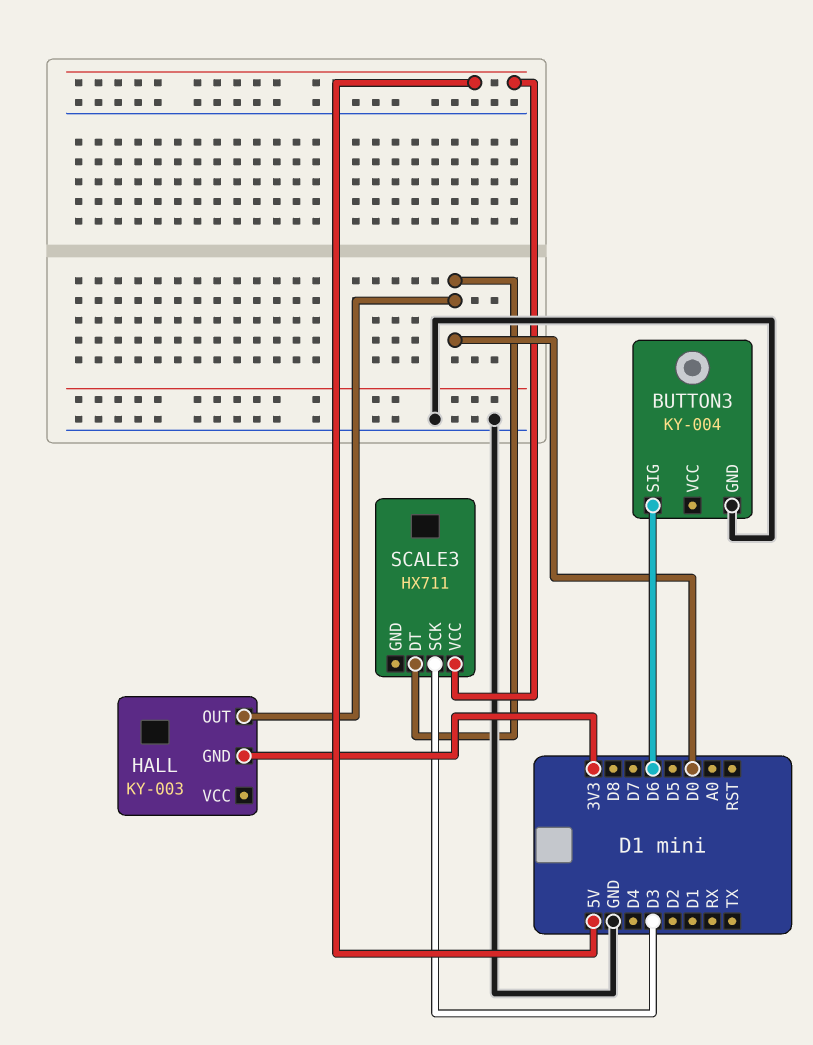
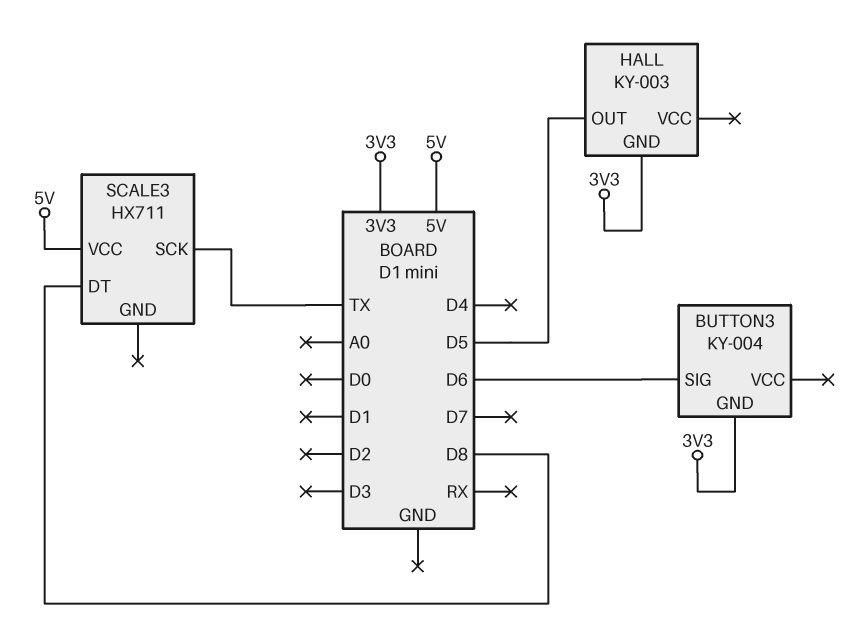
BUTTON3 pin GND: GND -> 3V3
HALL pin OUT: D0 -> D5
SCALE3 pin DT: D0 -> D8
SCALE3 pin SCK: D3 -> TX

